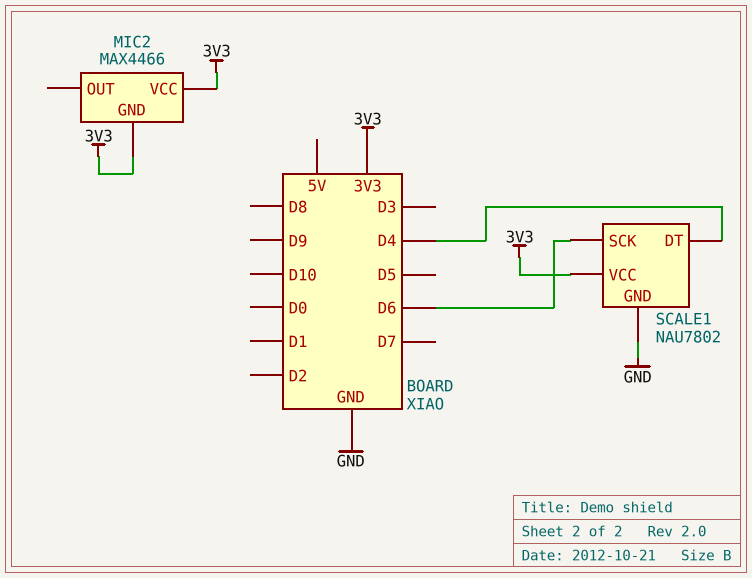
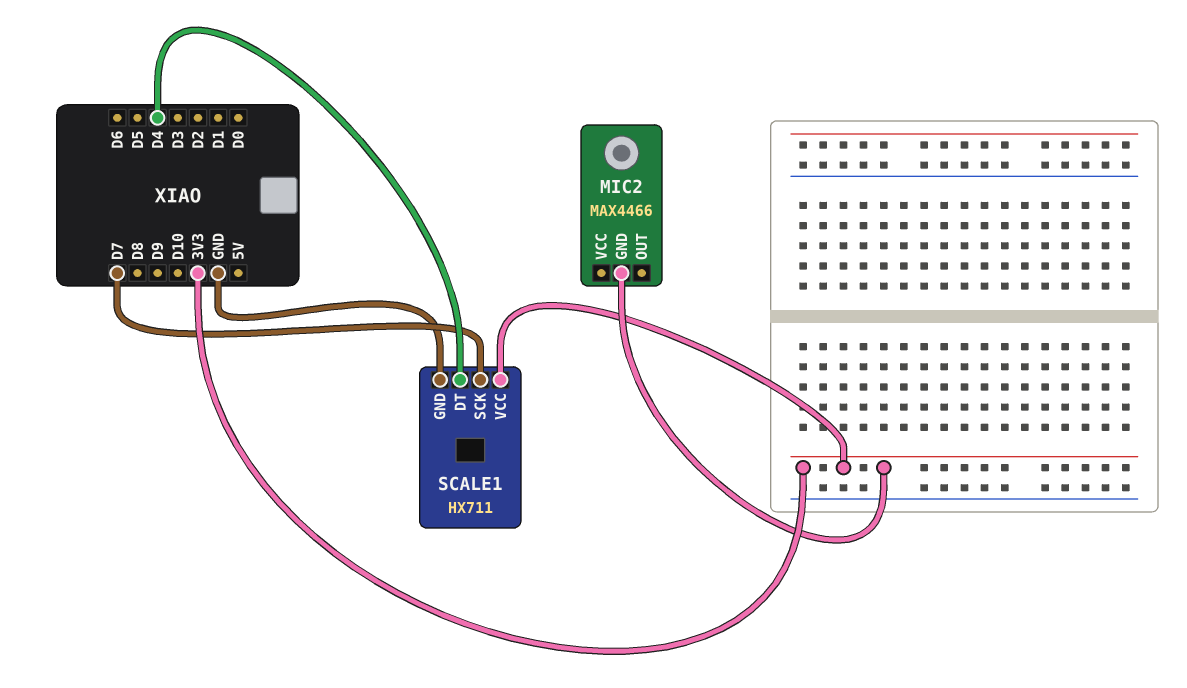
MIC2 pin VCC: 3V3 -> none
SCALE1: NAU7802 -> HX711
SCALE1 pin SCK: D6 -> D7

